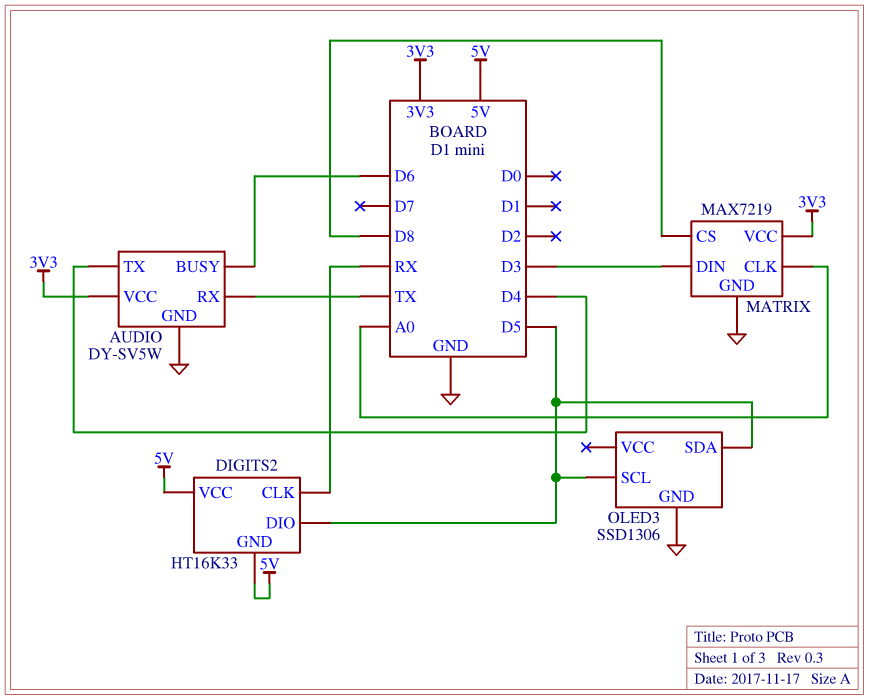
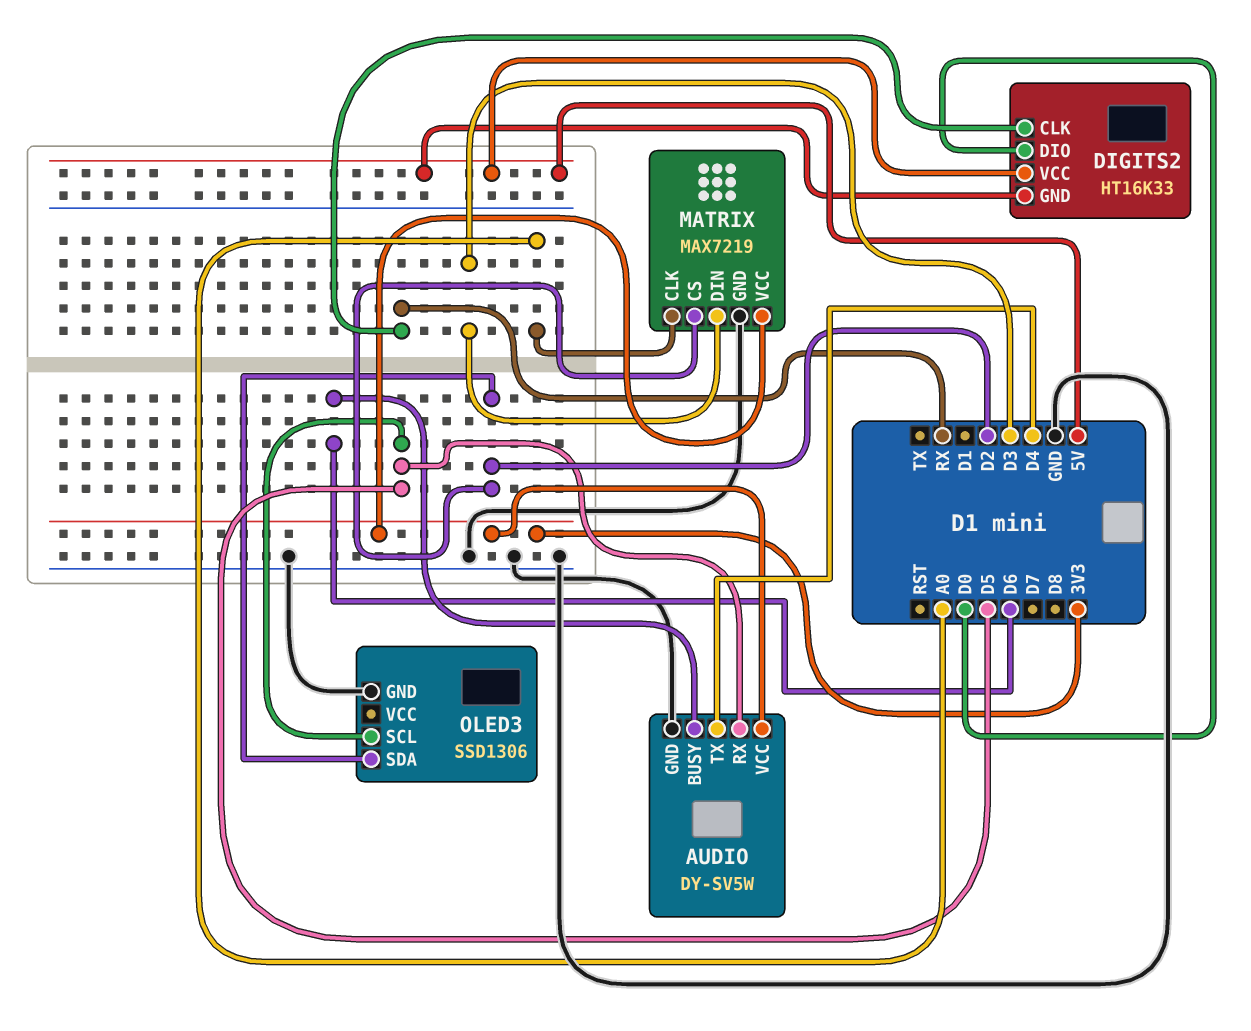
AUDIO pin RX: TX -> D5
DIGITS2 pin DIO: D5 -> D0
MATRIX pin CS: D8 -> D2
OLED3 pin SDA: D5 -> D2

